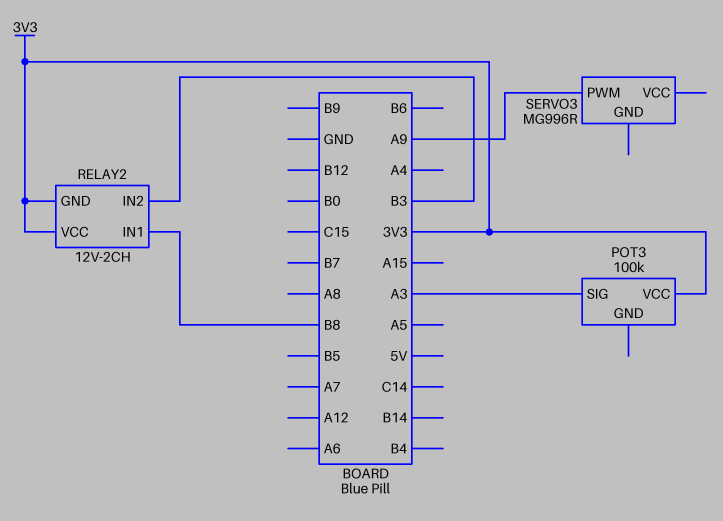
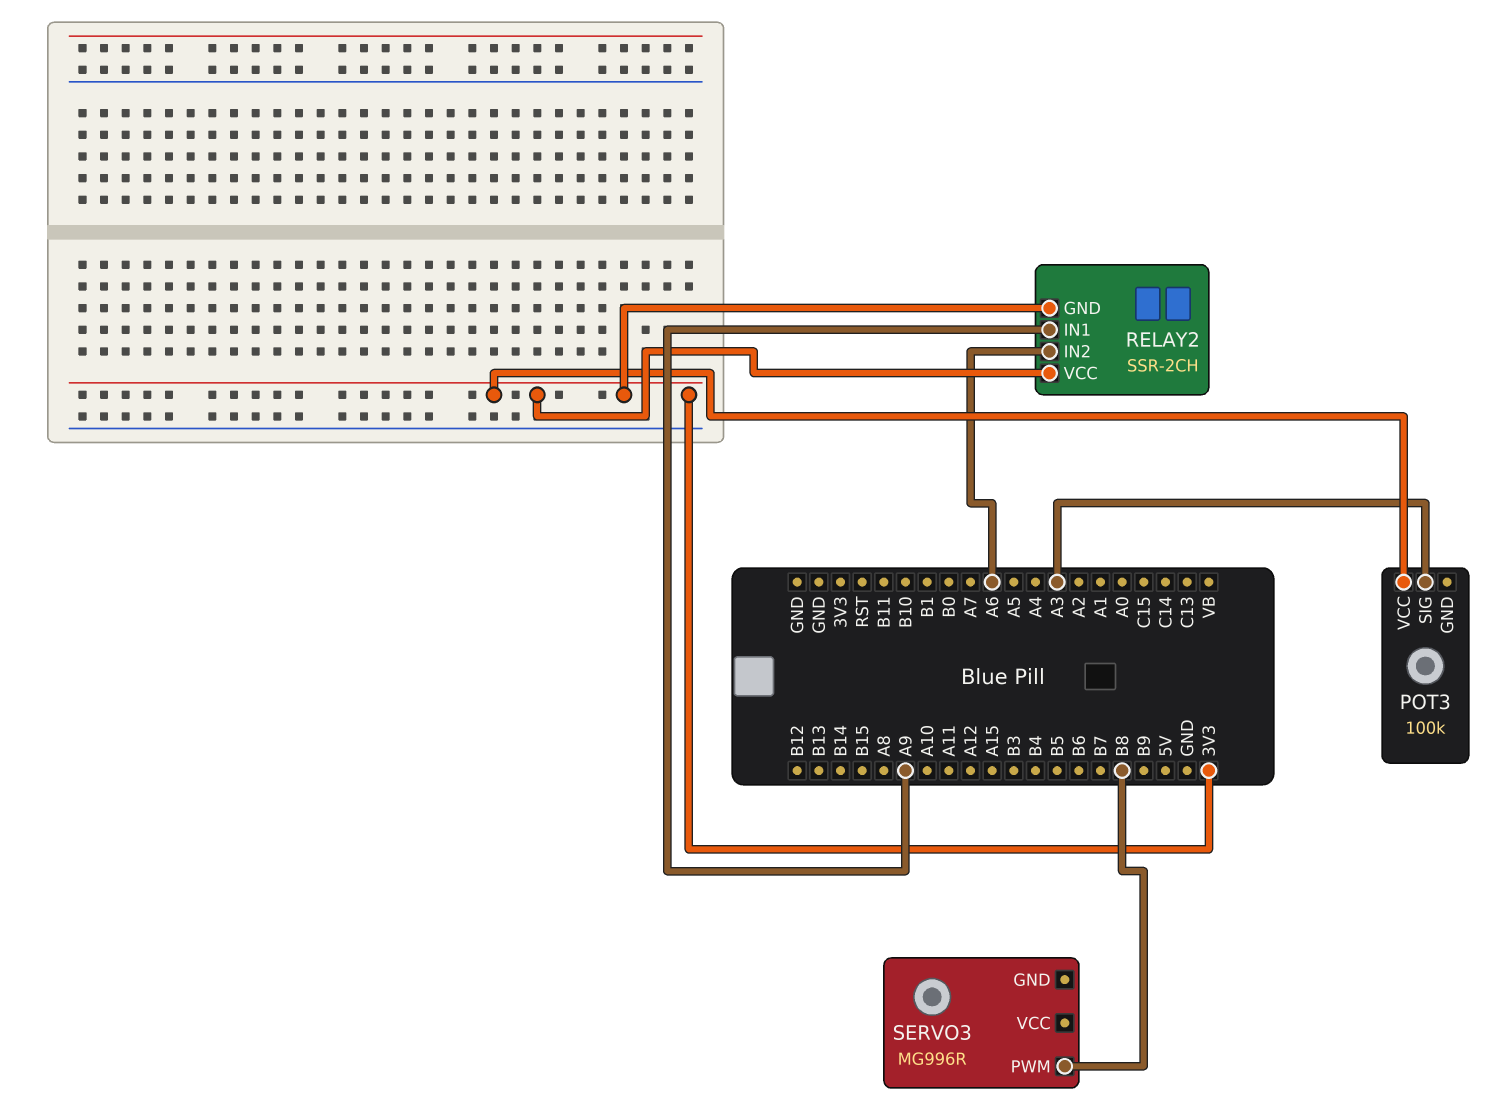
RELAY2: 12V-2CH -> SSR-2CH
RELAY2 pin IN1: B8 -> A9
RELAY2 pin IN2: B3 -> A6
SERVO3 pin PWM: A9 -> B8

